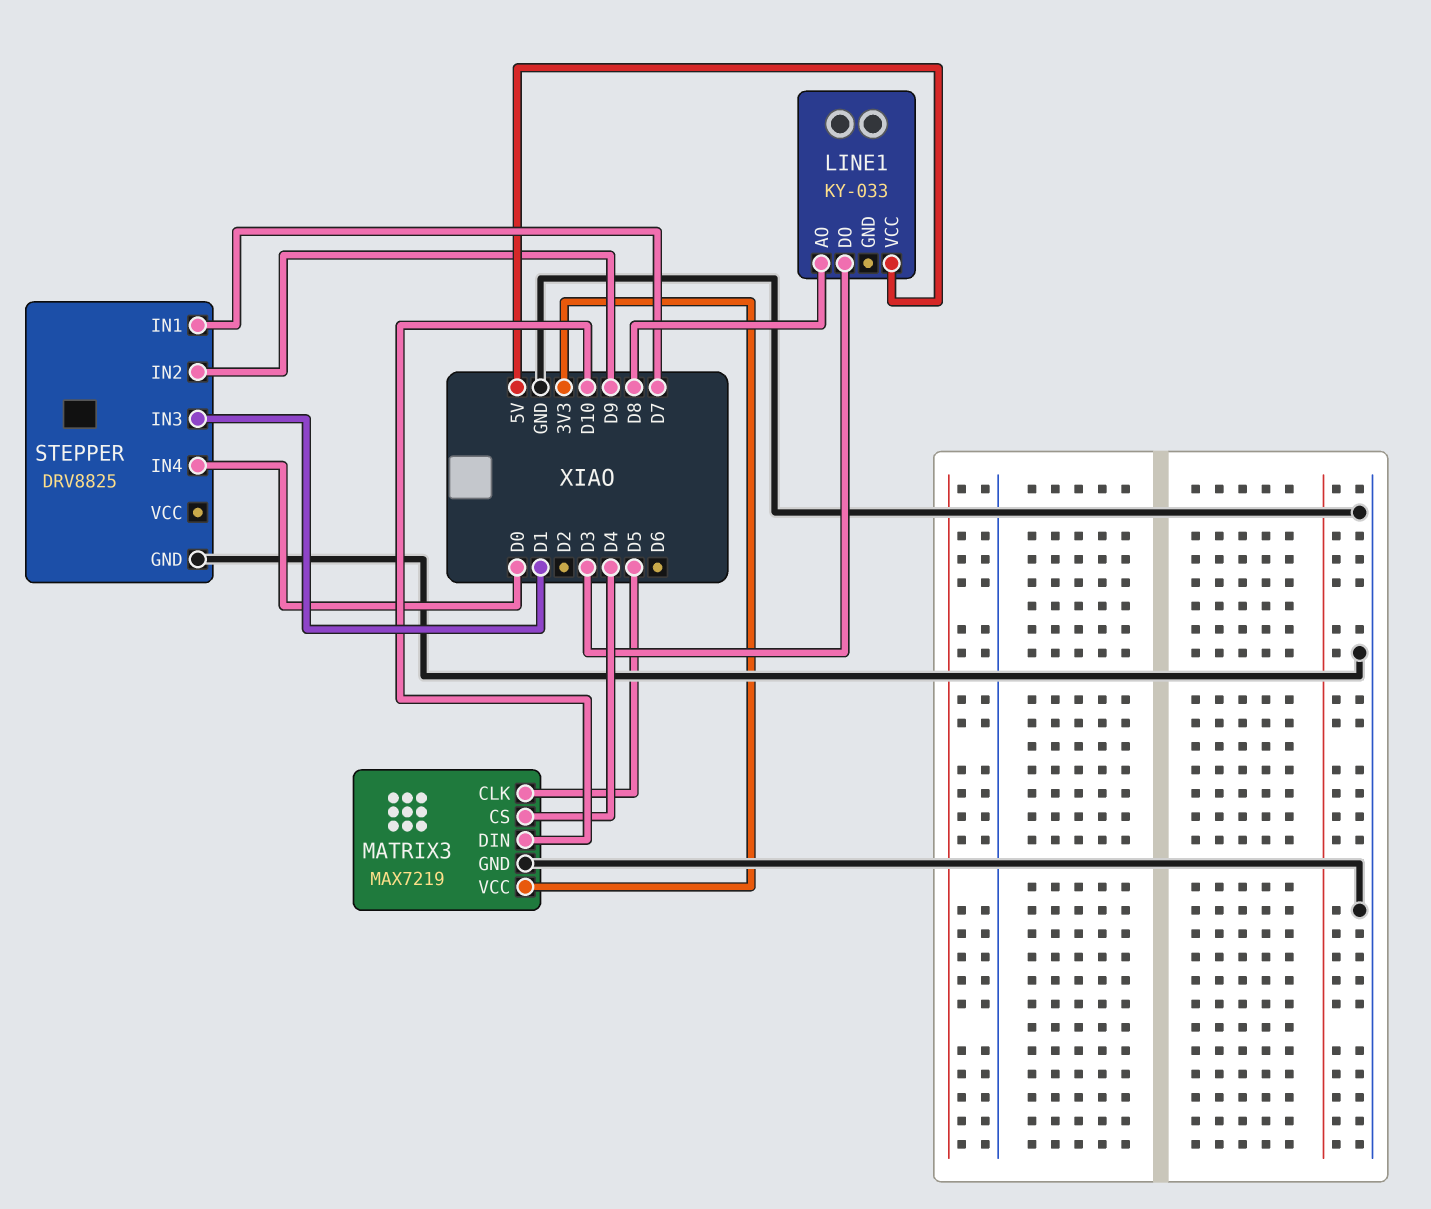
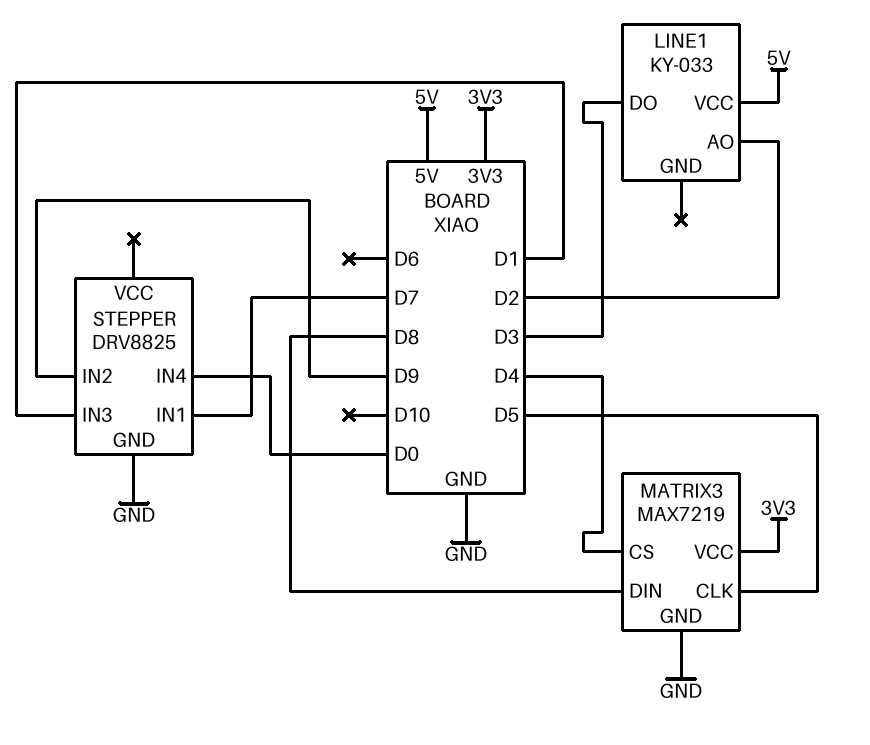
LINE1 pin AO: D8 -> D2
MATRIX3 pin DIN: D10 -> D8

